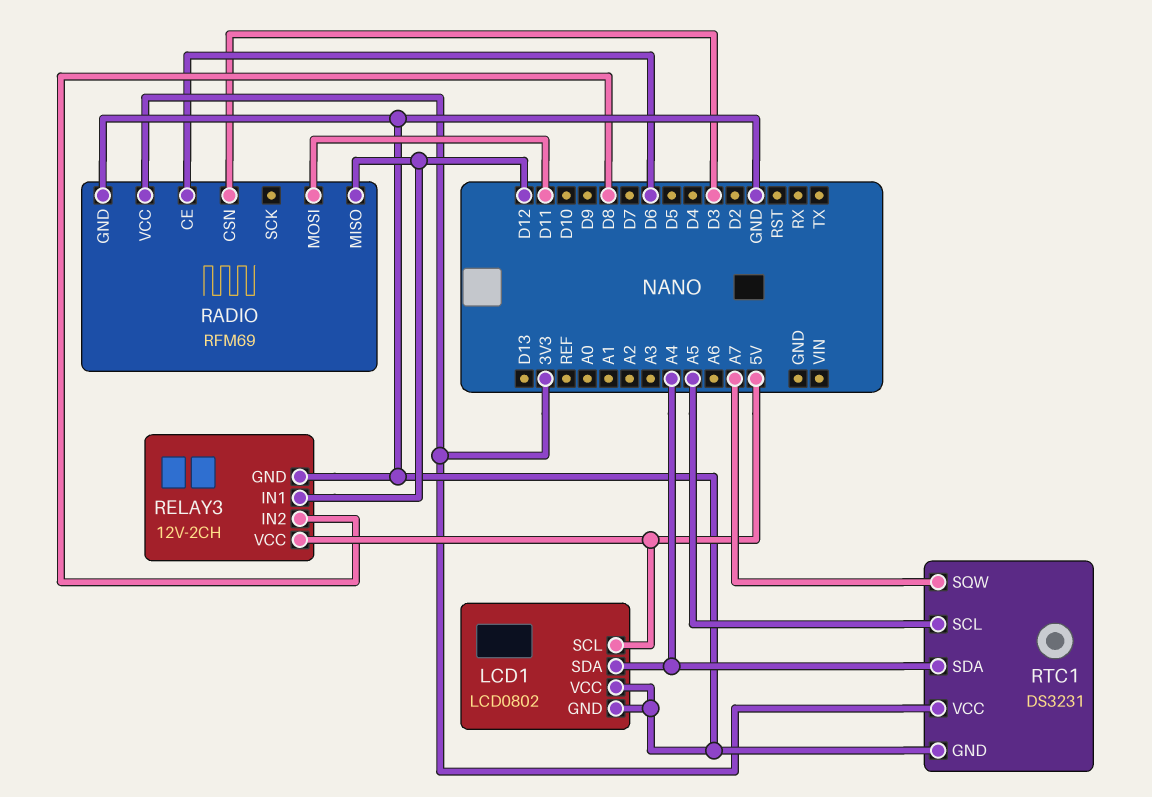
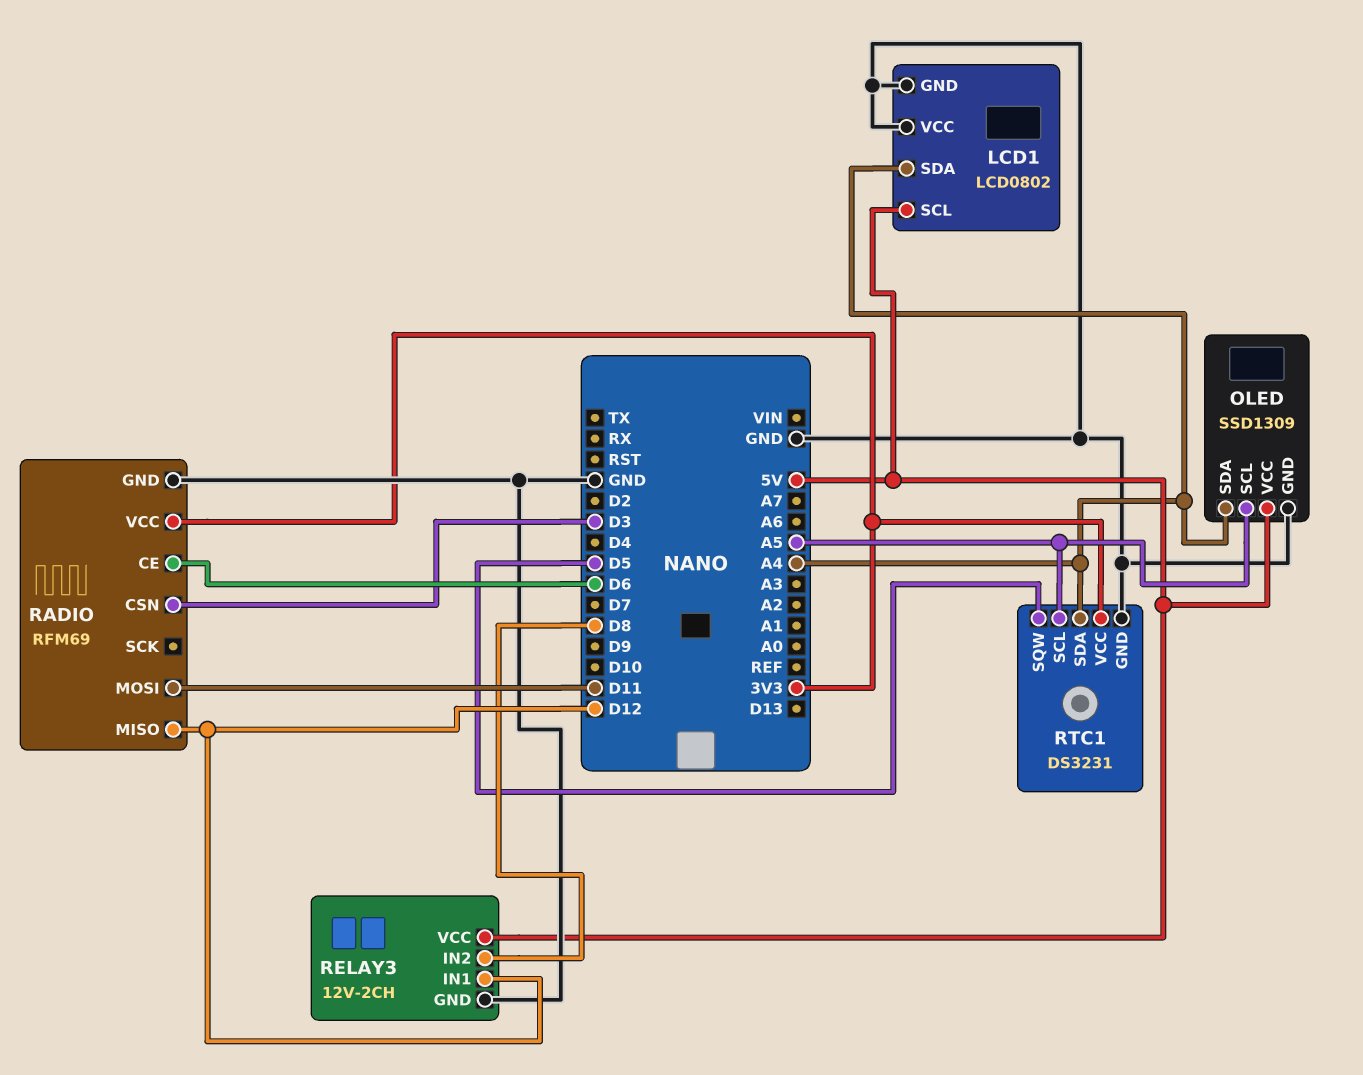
OLED: none -> SSD1309
OLED pin GND: none -> GND
OLED pin SCL: none -> A5
OLED pin SDA: none -> A4
OLED pin VCC: none -> 5V
RTC1 pin SQW: A7 -> D5

